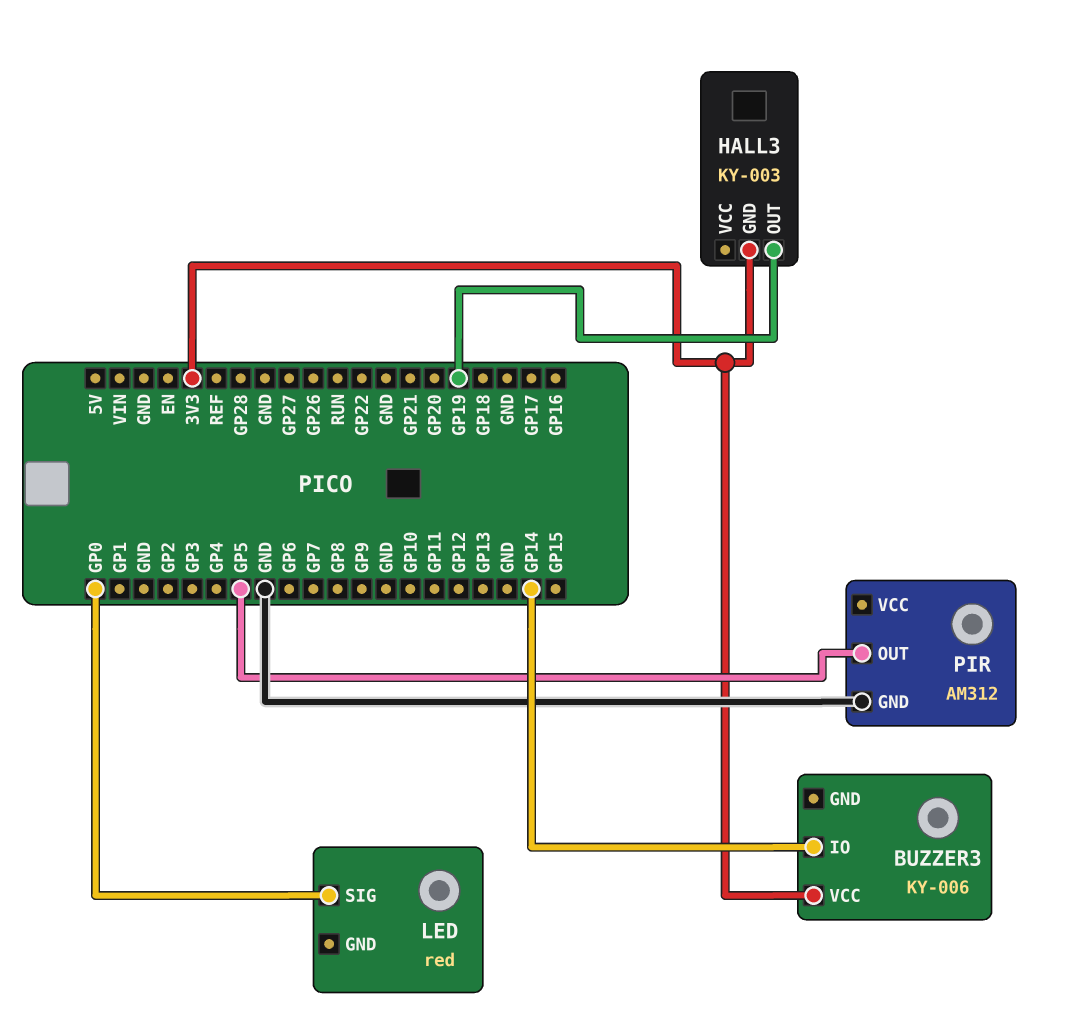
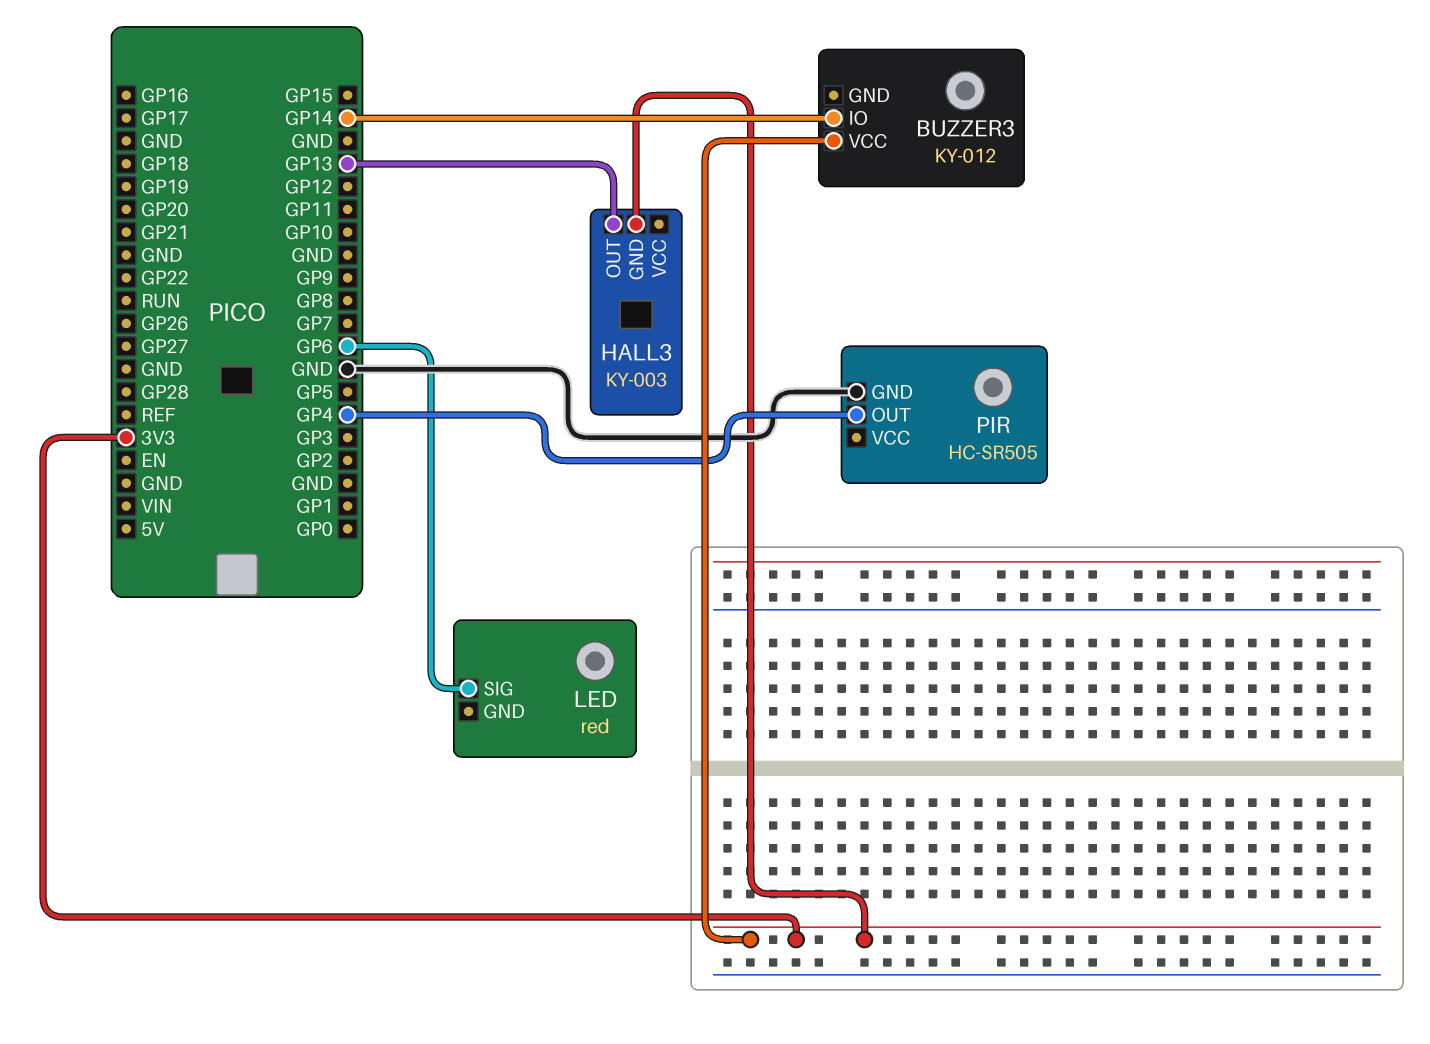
BUZZER3: KY-006 -> KY-012
HALL3 pin OUT: GP19 -> GP13
LED pin SIG: GP0 -> GP6
PIR: AM312 -> HC-SR505
PIR pin OUT: GP5 -> GP4

